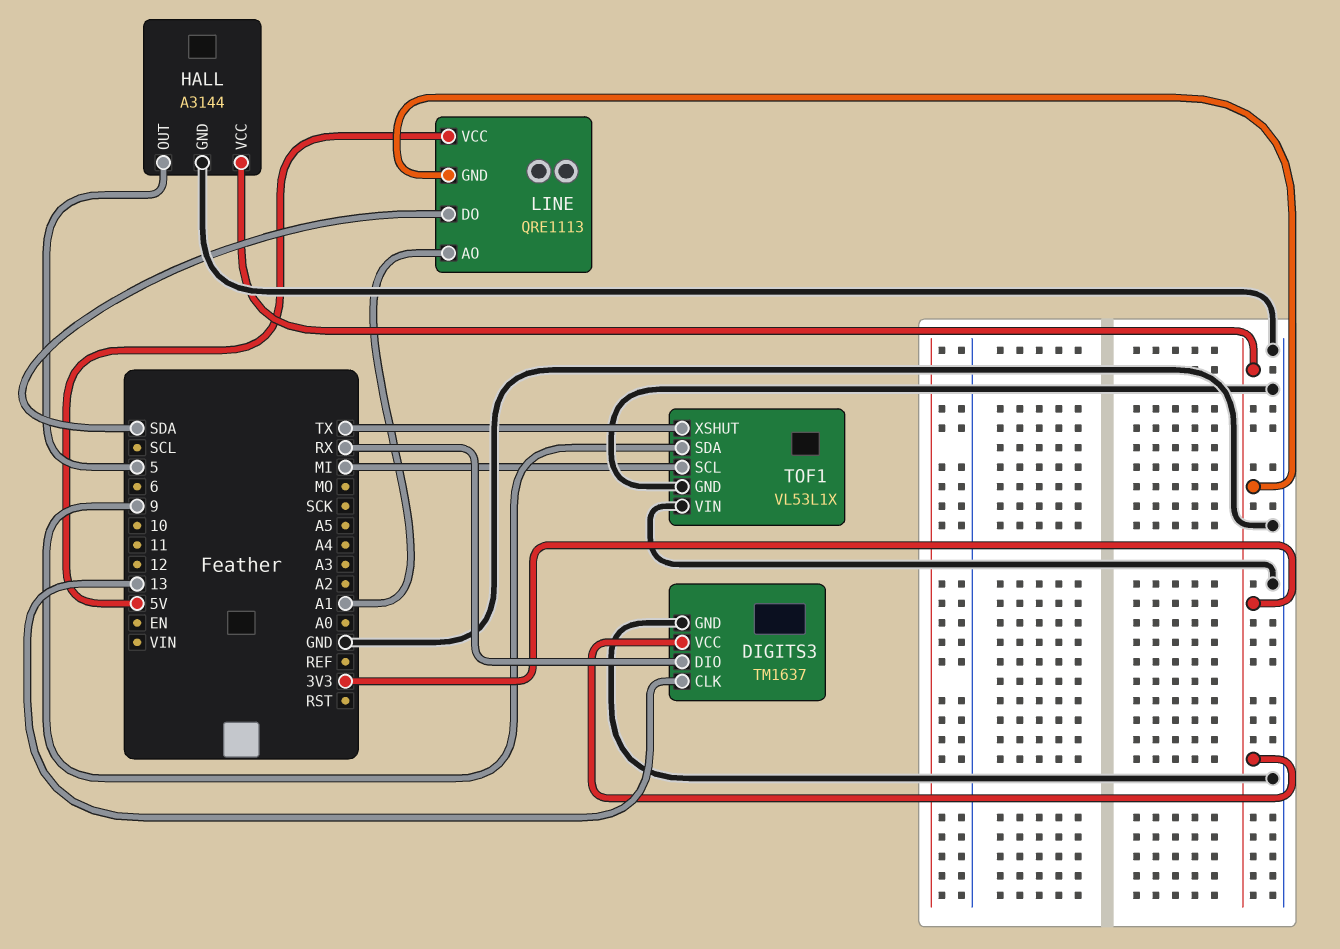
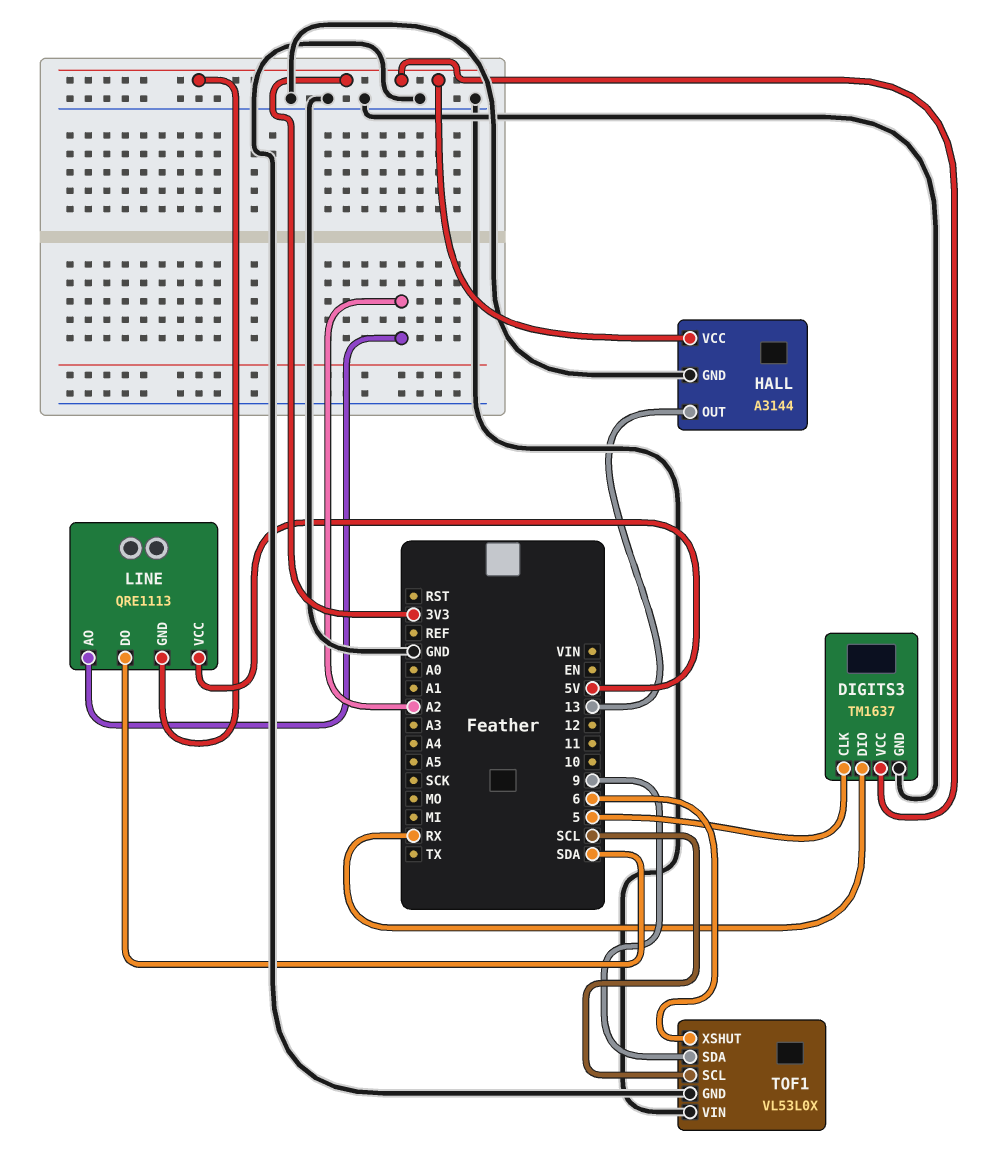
DIGITS3 pin CLK: 13 -> 5
HALL pin OUT: 5 -> 13
LINE pin AO: A1 -> A2
TOF1: VL53L1X -> VL53L0X
TOF1 pin SCL: MI -> SCL
TOF1 pin XSHUT: TX -> 6

